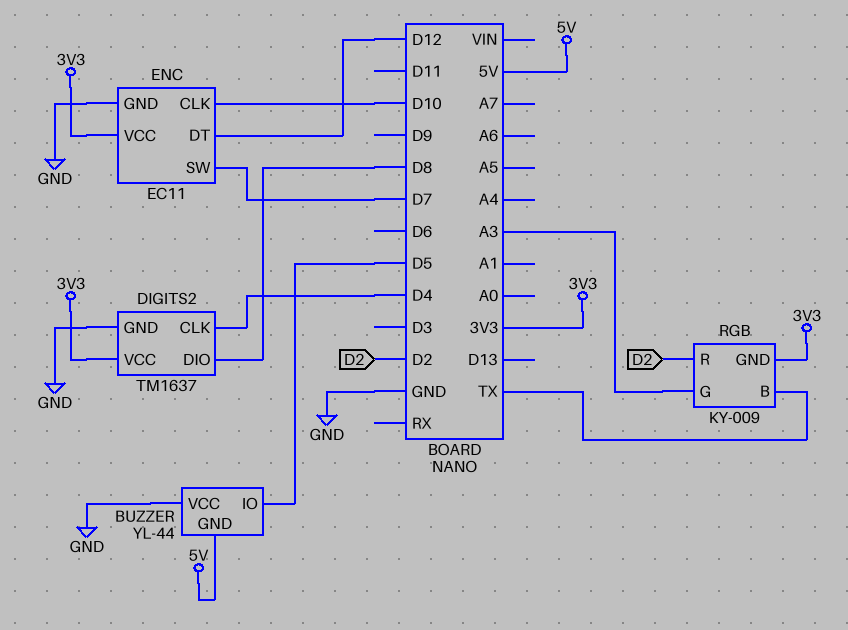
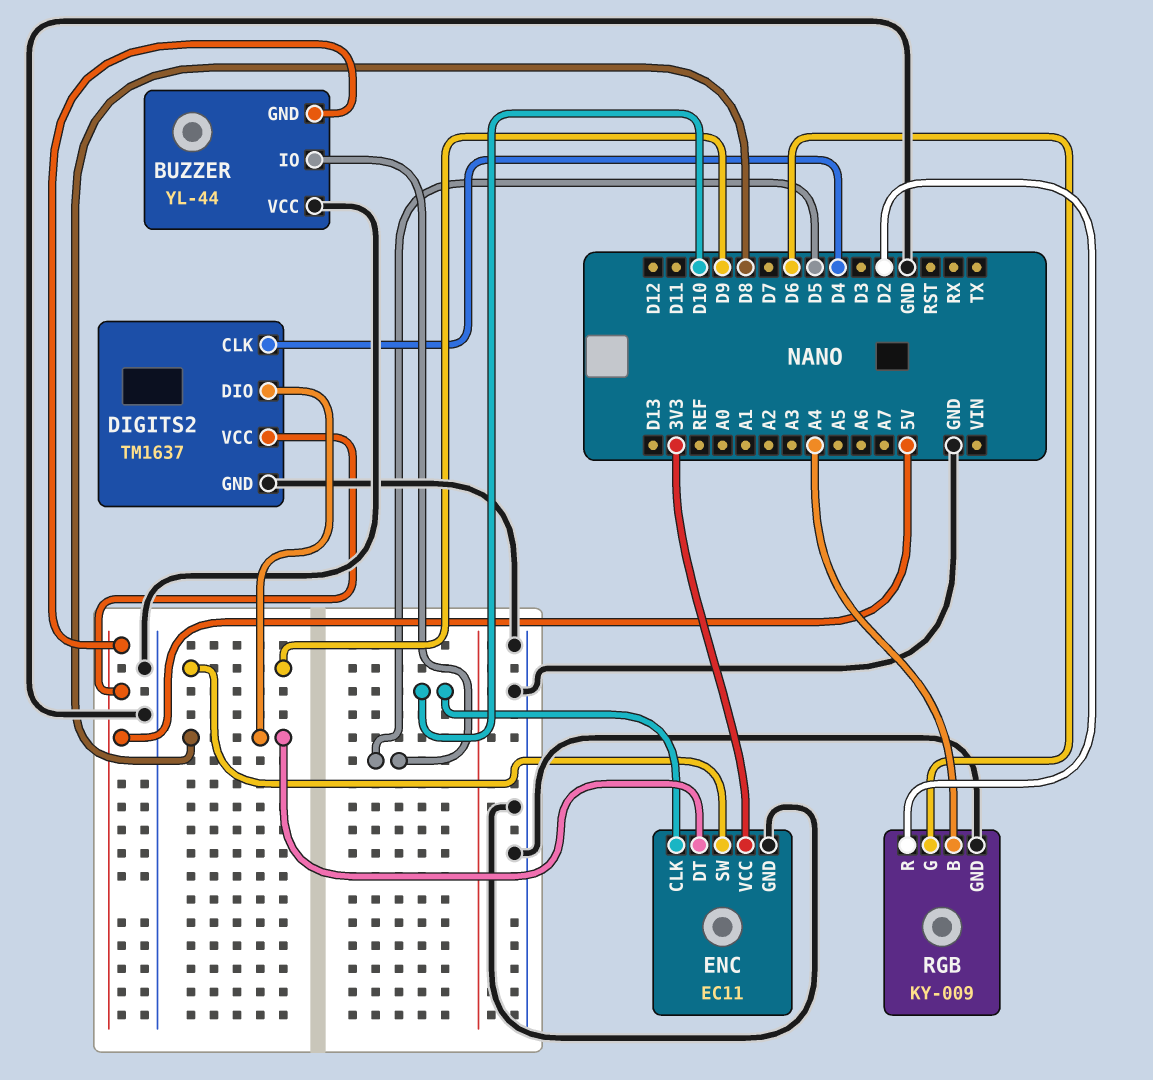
DIGITS2 pin VCC: 3V3 -> 5V
ENC pin DT: D12 -> D8
ENC pin SW: D7 -> D9
RGB pin B: TX -> A4
RGB pin G: A3 -> D6
RGB pin GND: 3V3 -> GND

